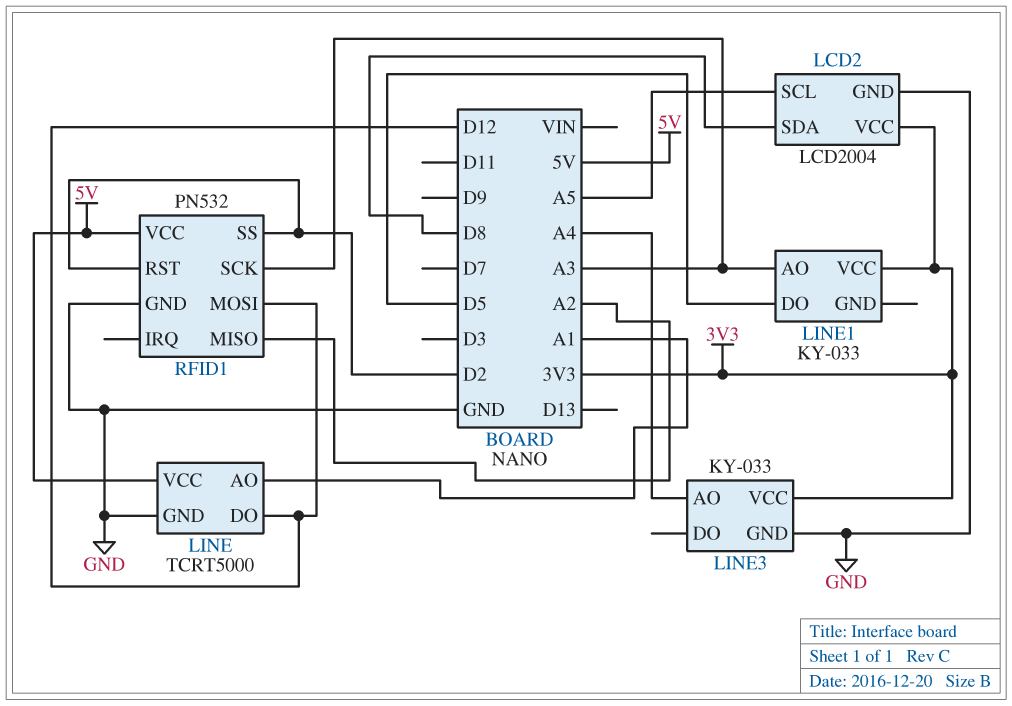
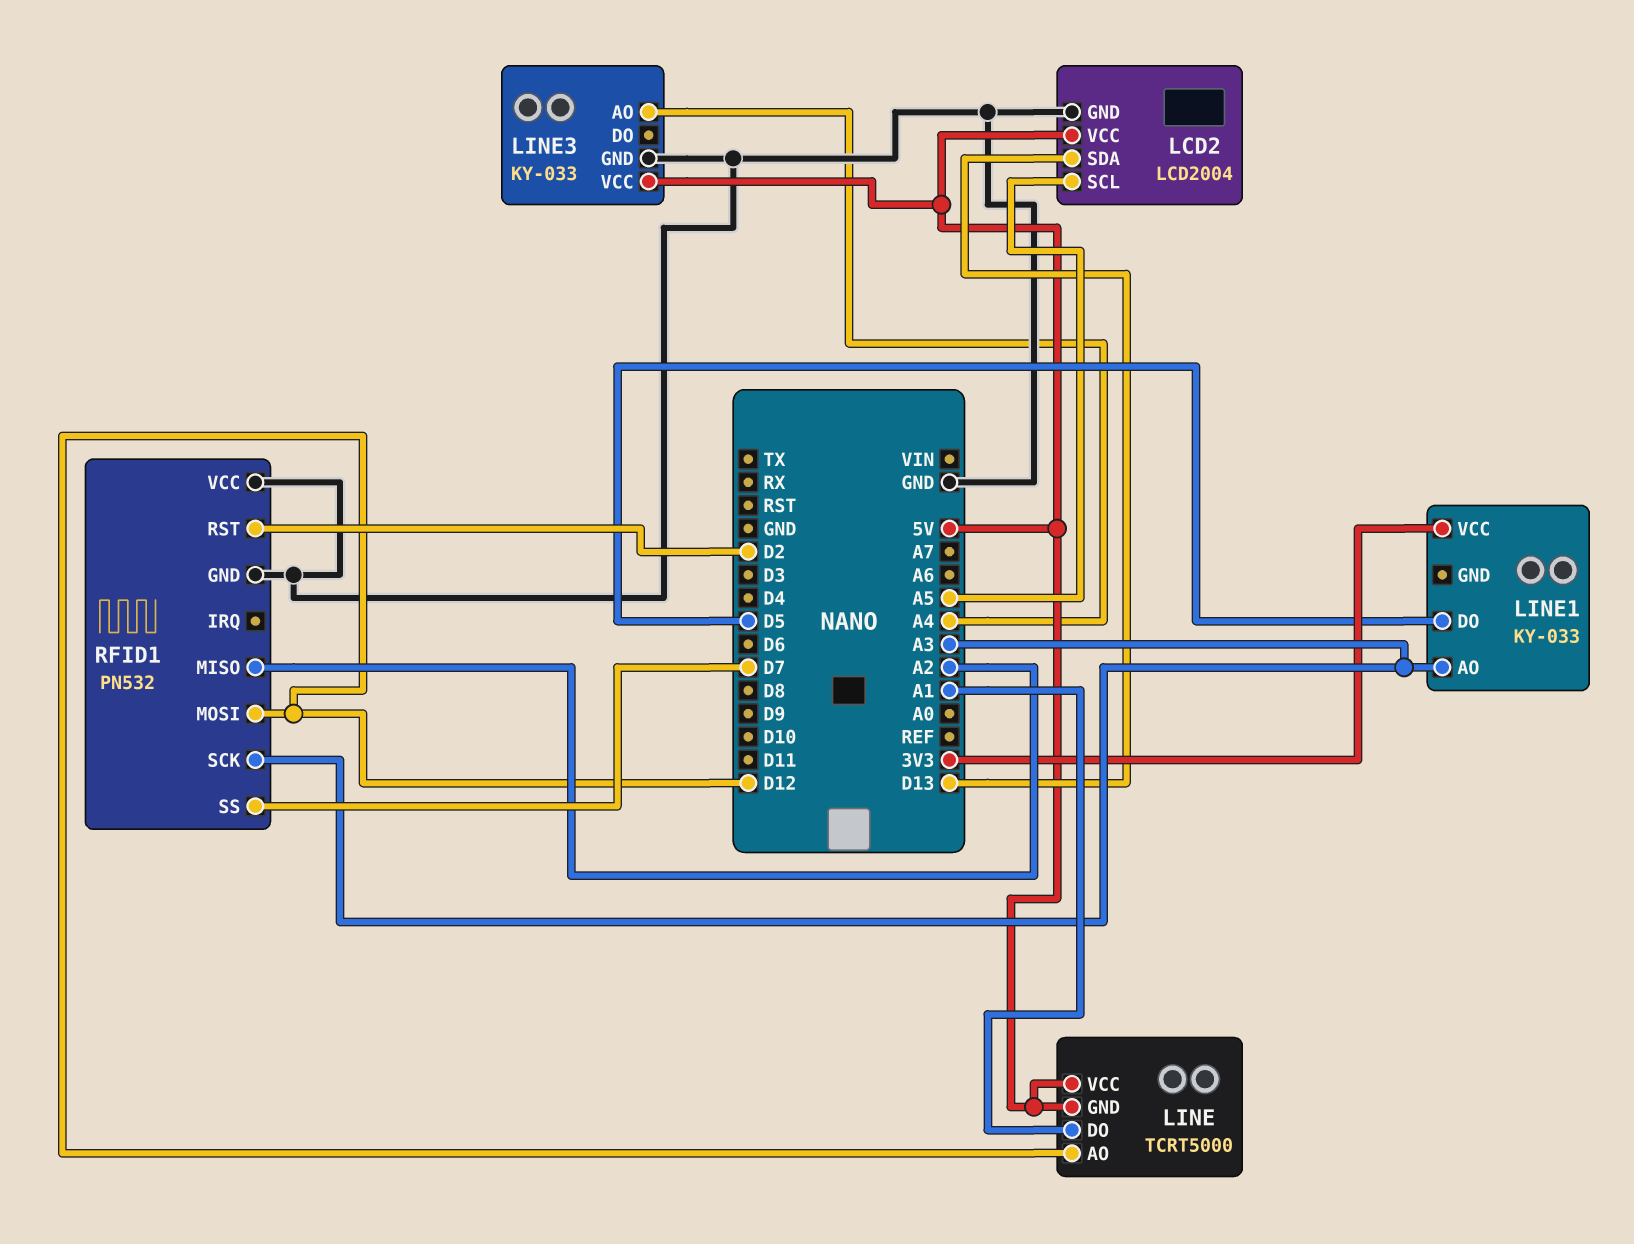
LCD2 pin SDA: D8 -> D13
LCD2 pin VCC: 3V3 -> 5V
LINE pin AO: A1 -> D12
LINE pin DO: D12 -> A1
LINE pin GND: GND -> 5V
LINE3 pin VCC: 3V3 -> 5V
RFID1 pin SS: D2 -> D7
RFID1 pin VCC: 5V -> GND

